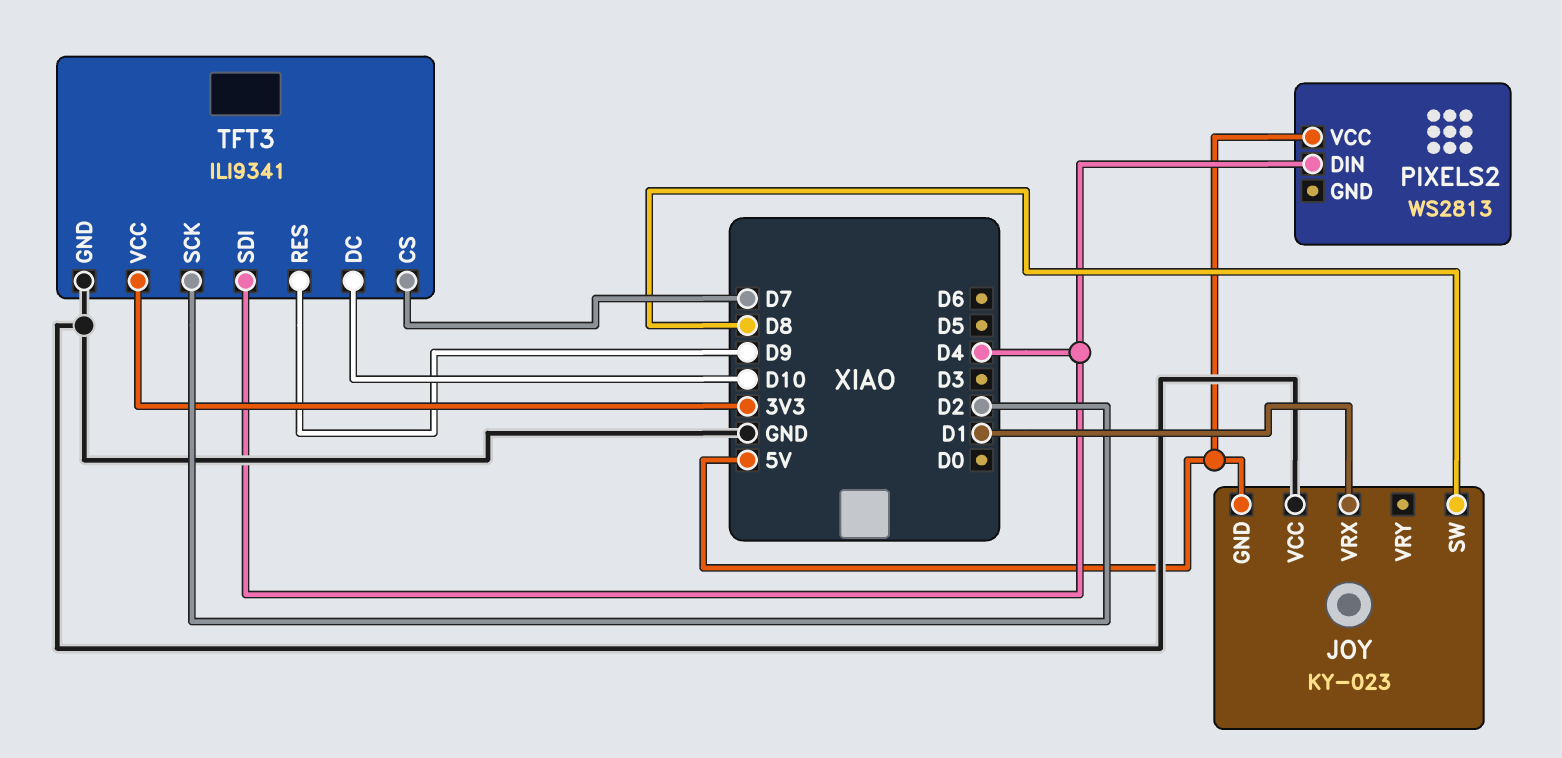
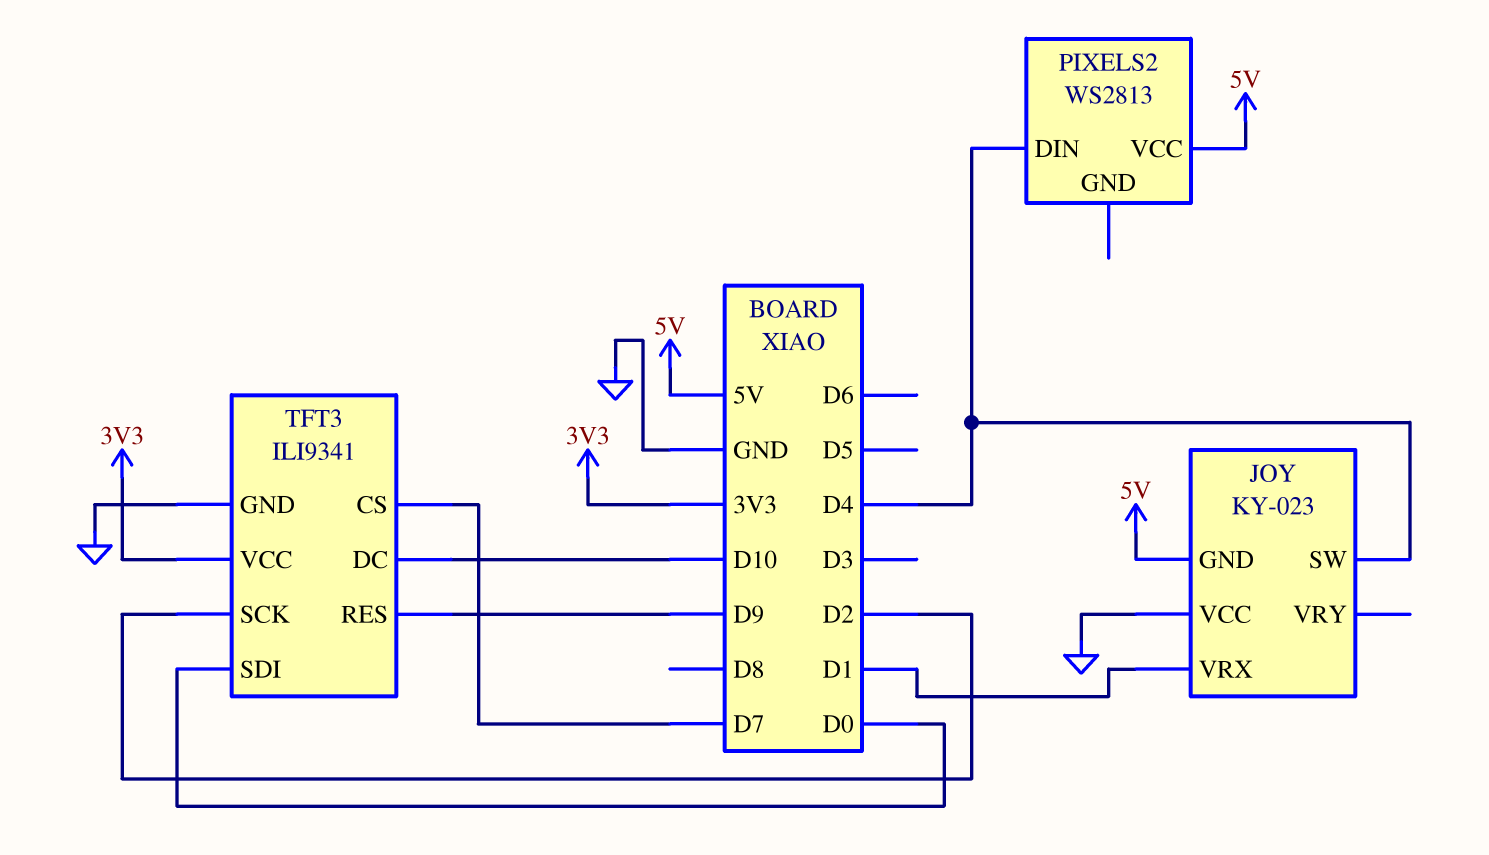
JOY pin SW: D8 -> D4
TFT3 pin SDI: D4 -> D0

